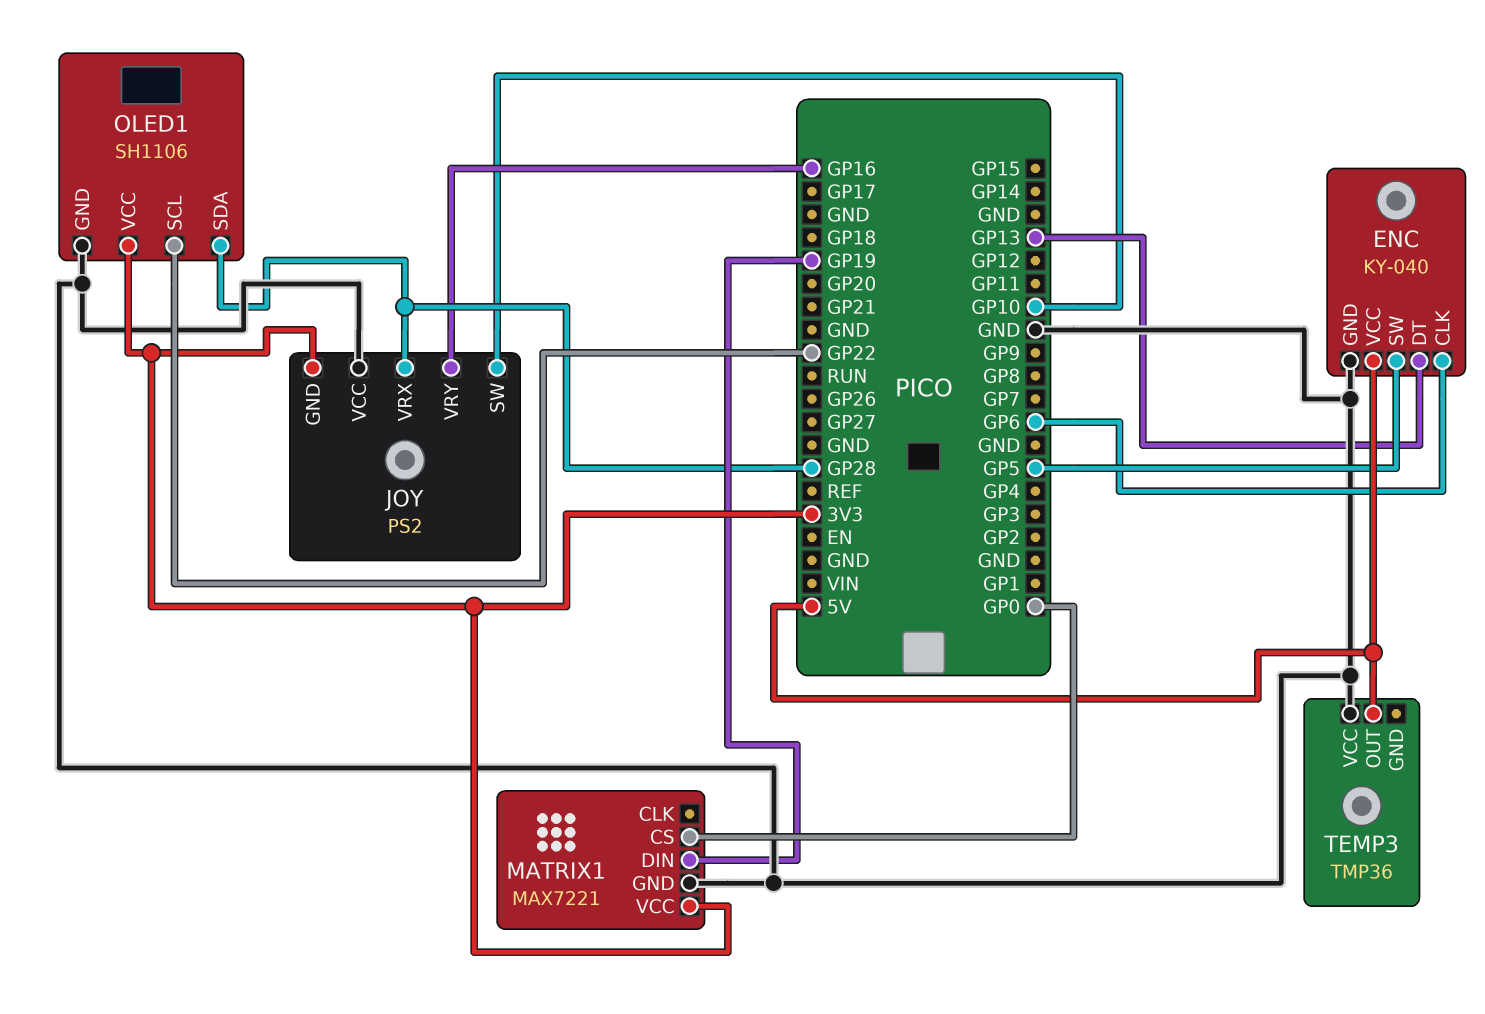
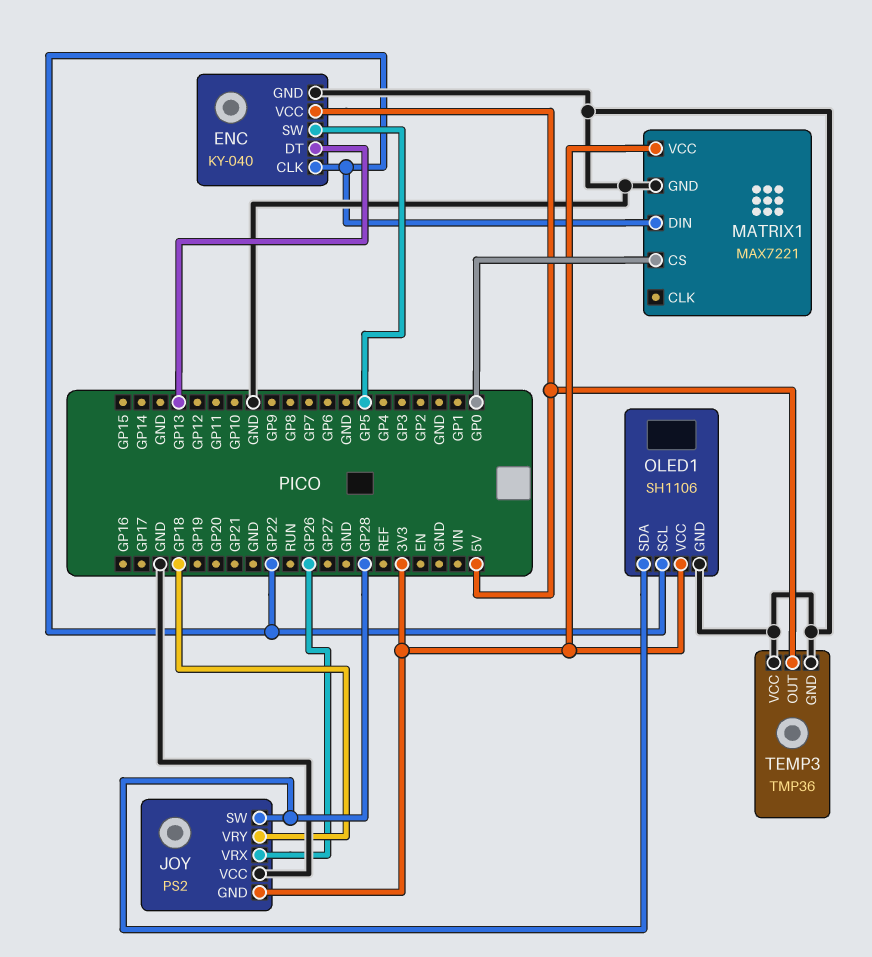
ENC pin CLK: GP6 -> GP22
JOY pin SW: GP10 -> GP28
JOY pin VRX: GP28 -> GP26
JOY pin VRY: GP16 -> GP18
MATRIX1 pin DIN: GP19 -> GP22
TEMP3 pin GND: none -> GND

